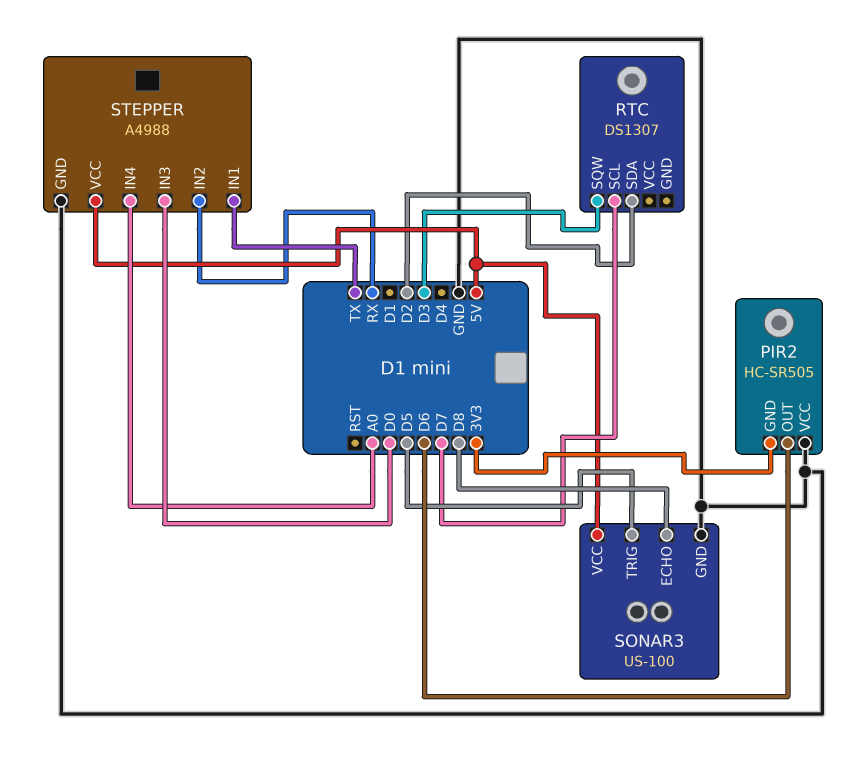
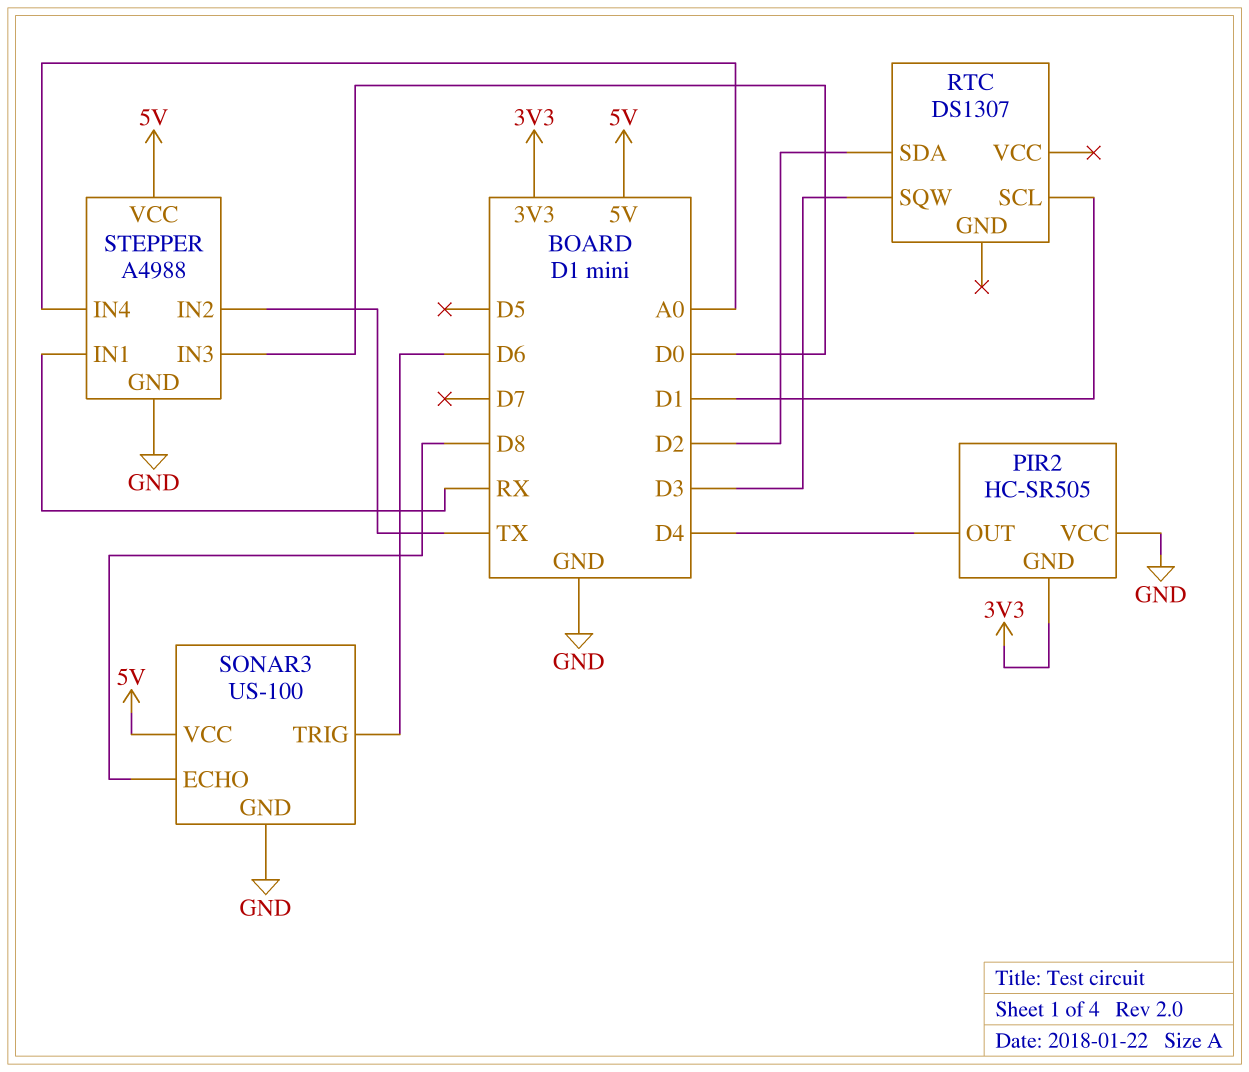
PIR2 pin OUT: D6 -> D4
RTC pin SCL: D7 -> D1
SONAR3 pin TRIG: D5 -> D6
STEPPER pin IN1: TX -> RX
STEPPER pin IN2: RX -> TX

